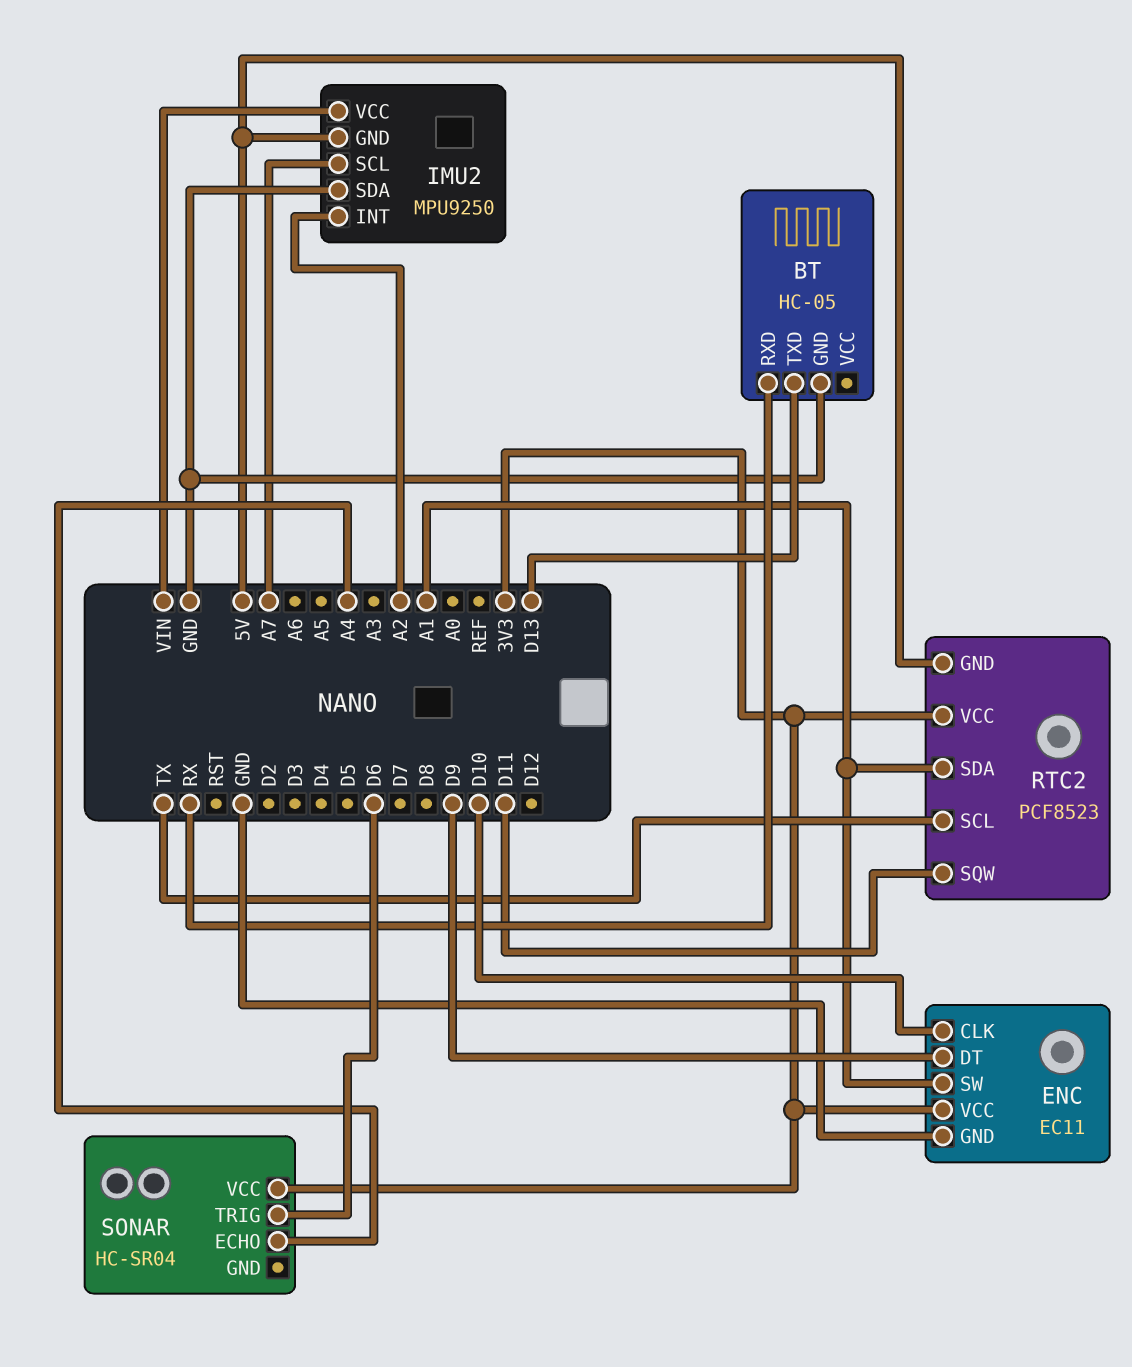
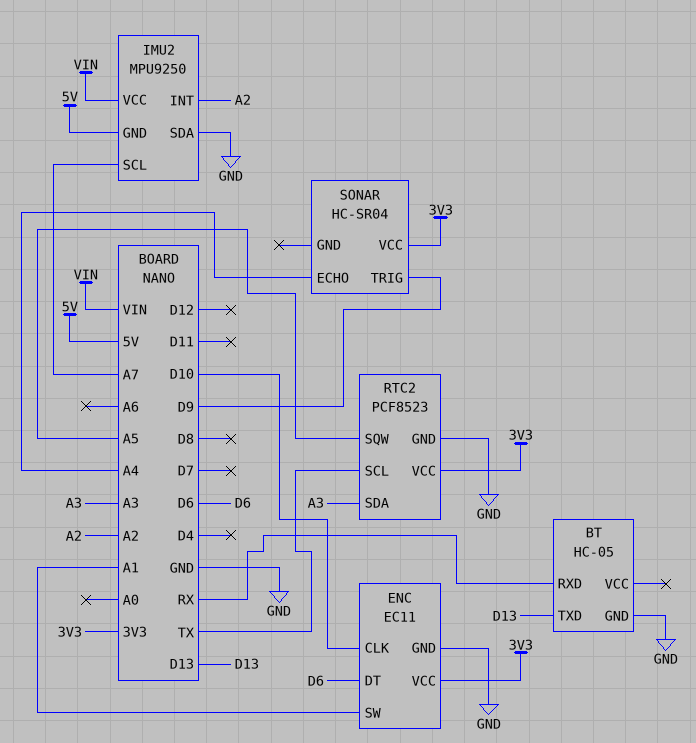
ENC pin DT: D9 -> D6
RTC2 pin GND: 5V -> GND
RTC2 pin SDA: A1 -> A3
RTC2 pin SQW: D11 -> A5
SONAR pin TRIG: D6 -> D9

